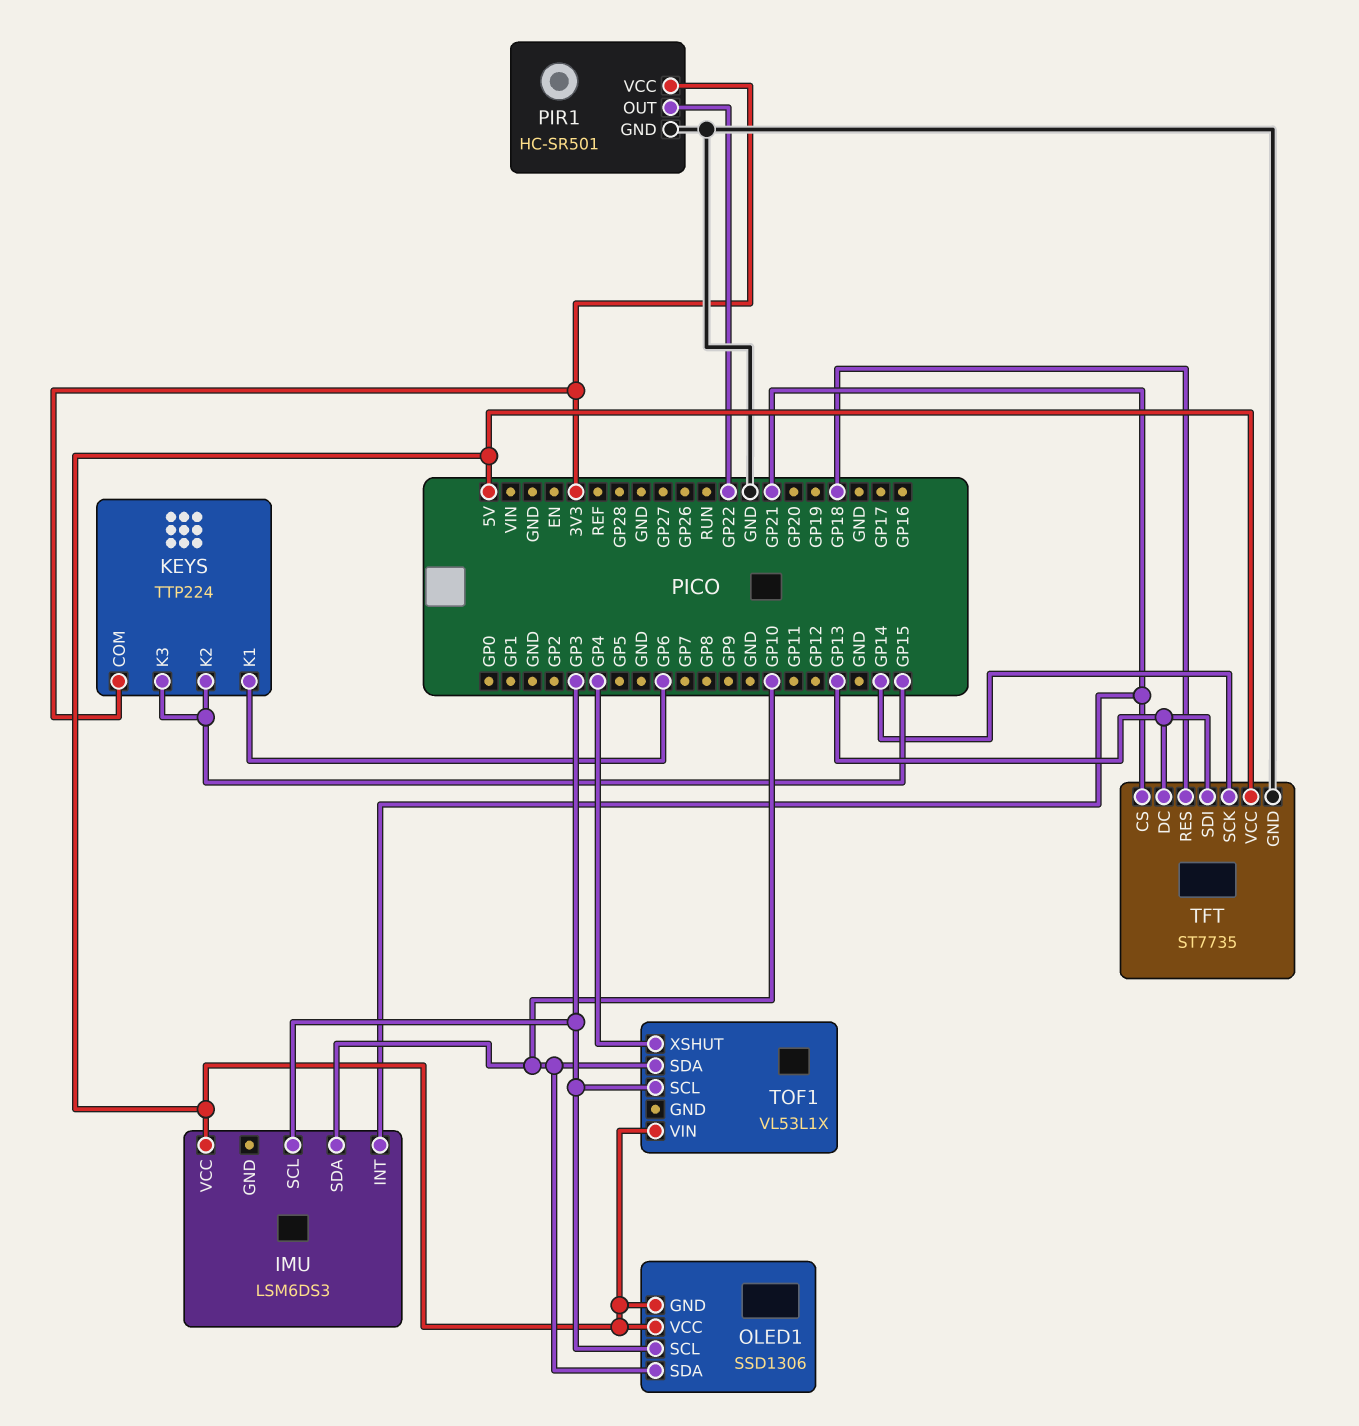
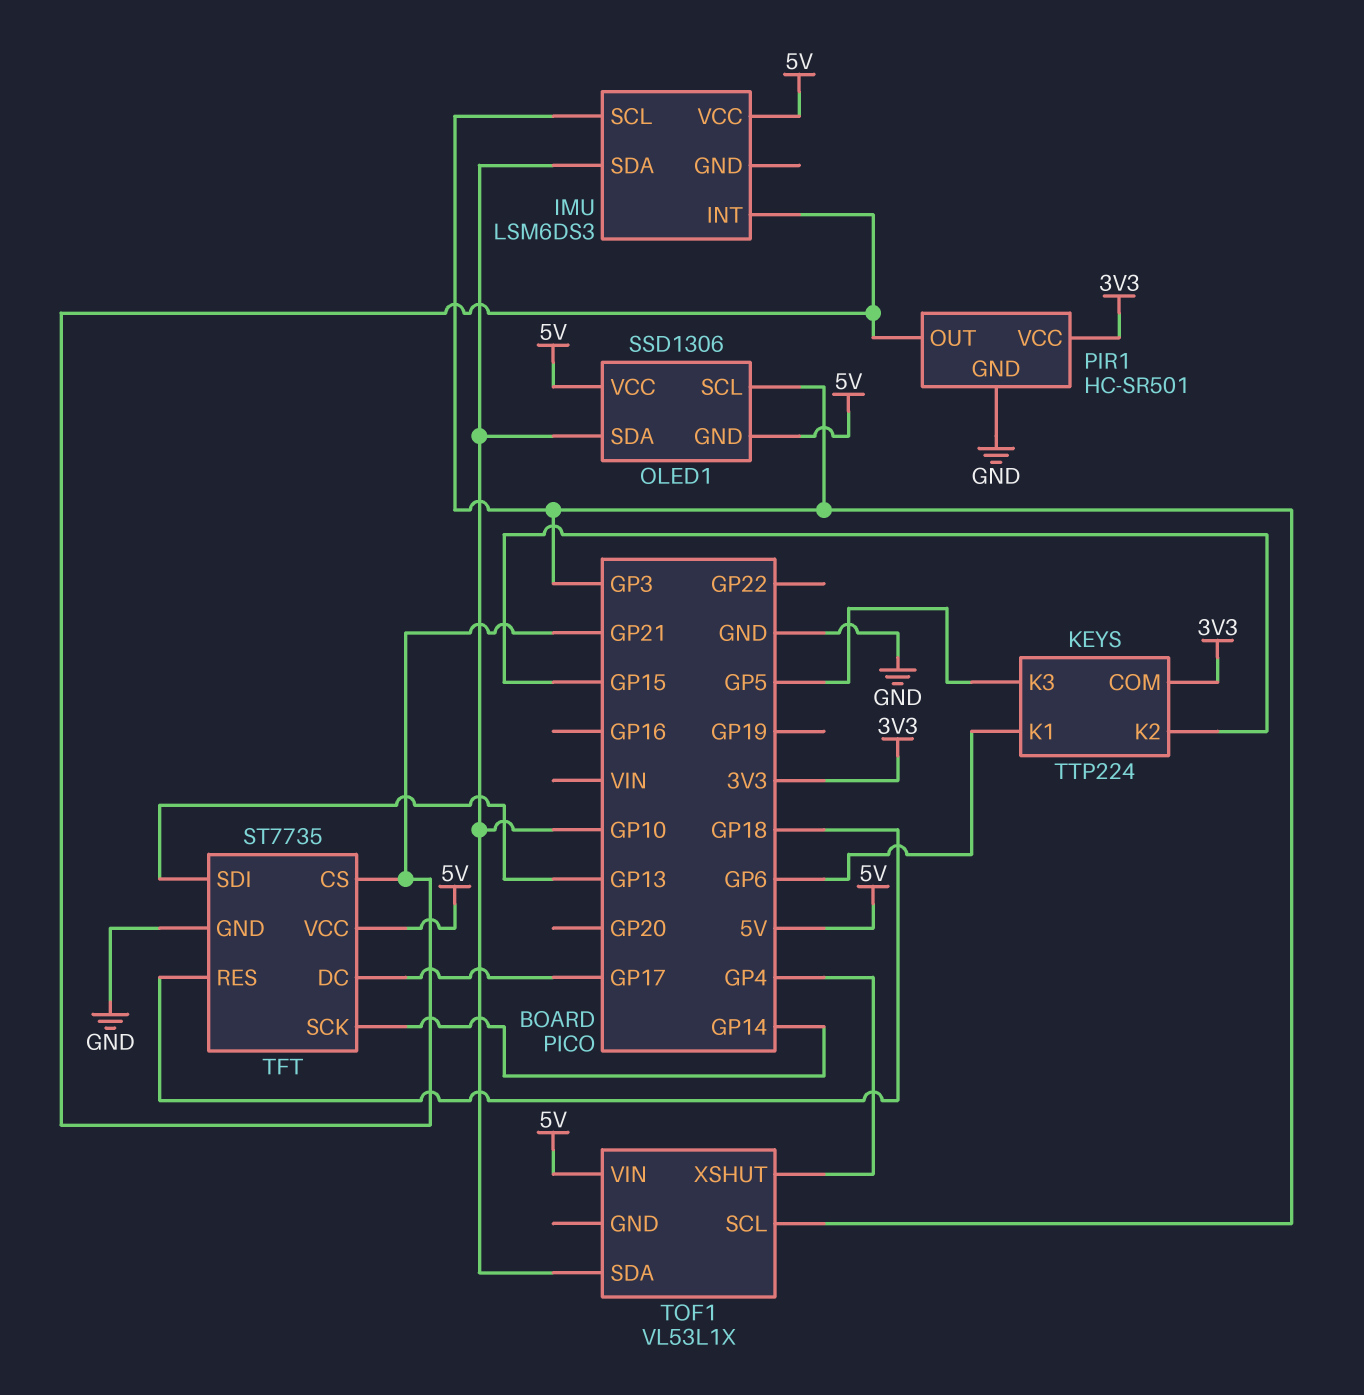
KEYS pin K3: GP15 -> GP5
PIR1 pin OUT: GP22 -> GP21
TFT pin DC: GP13 -> GP17

